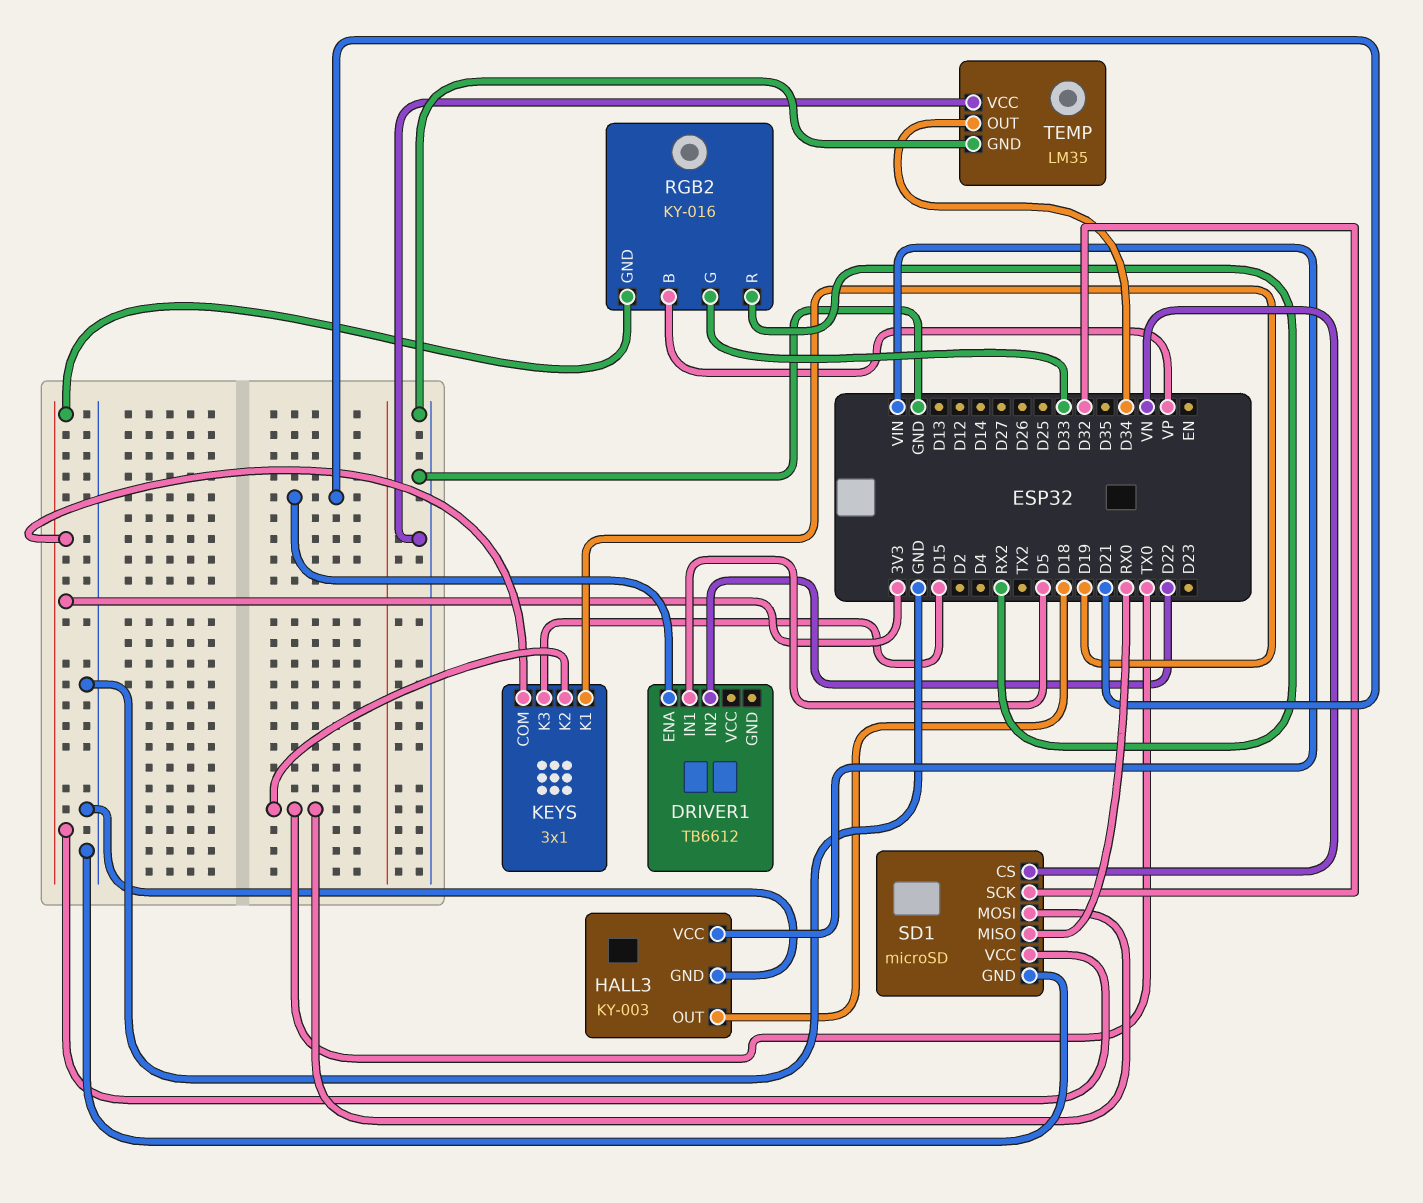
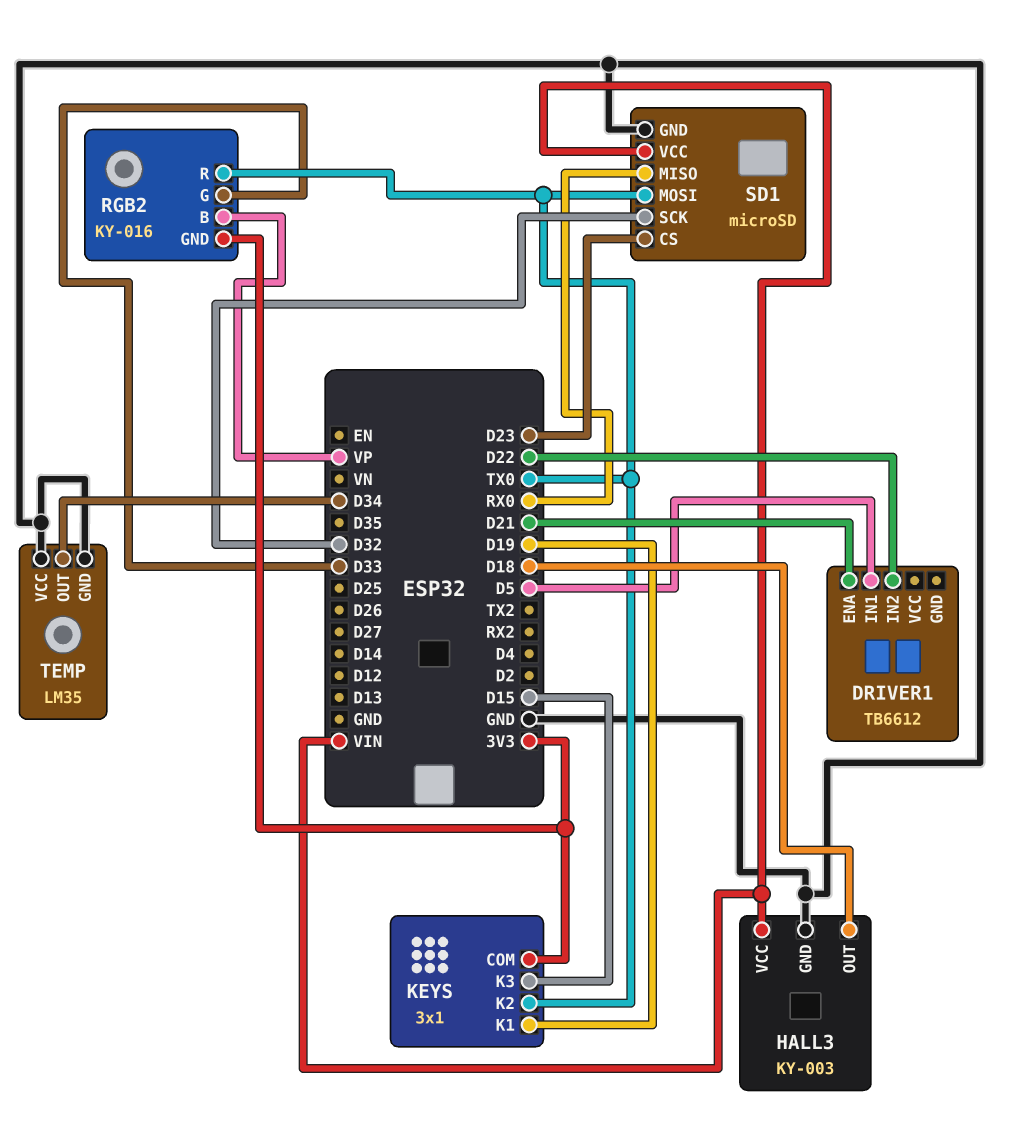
RGB2 pin R: RX2 -> TX0
SD1 pin CS: VN -> D23
SD1 pin VCC: 3V3 -> VIN

